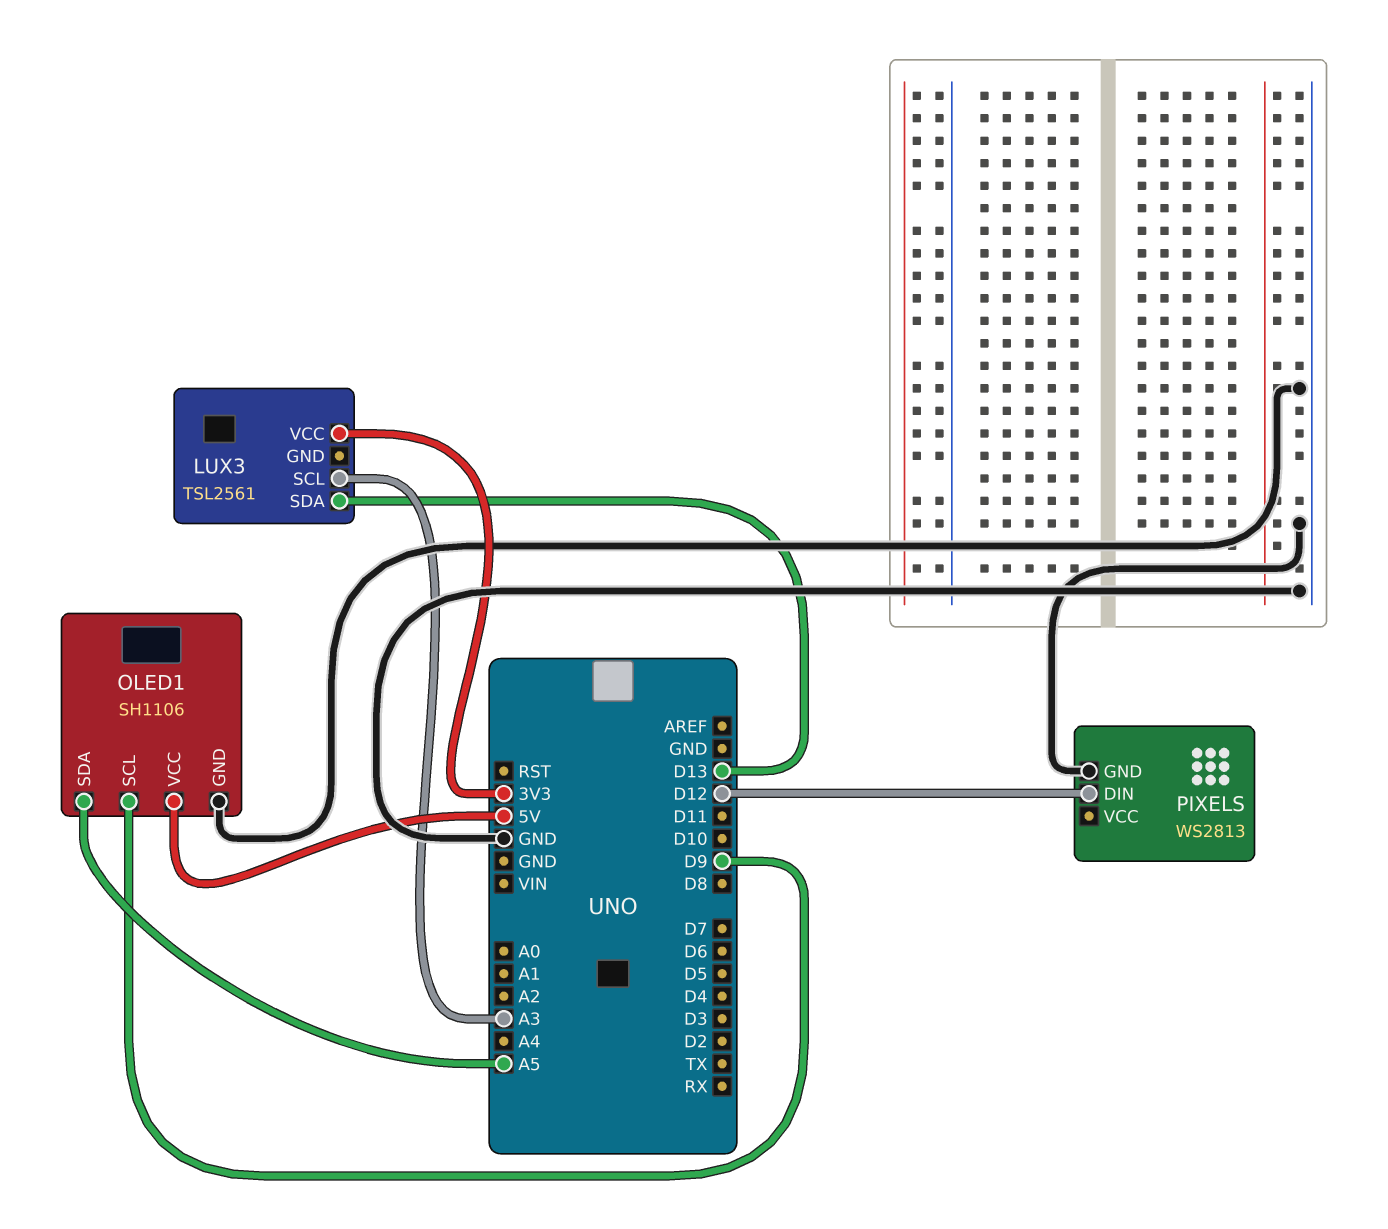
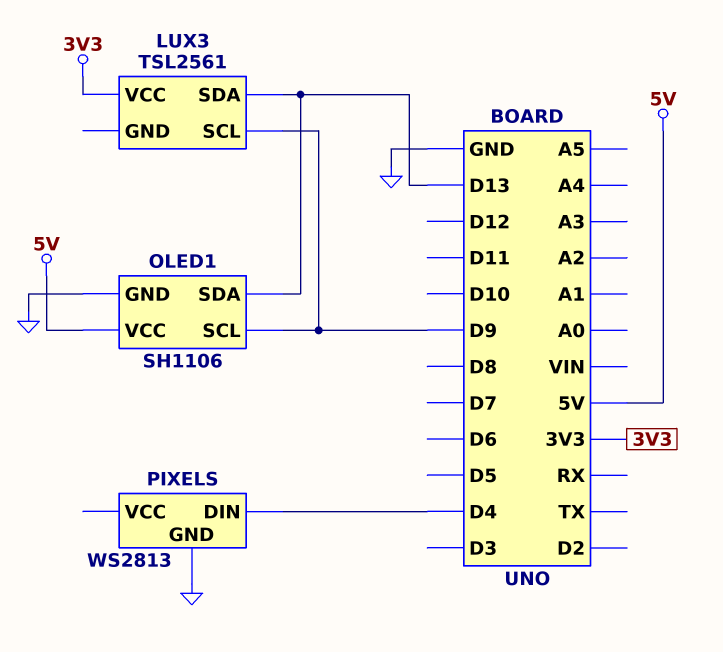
LUX3 pin SCL: A3 -> D9
OLED1 pin SDA: A5 -> D13
PIXELS pin DIN: D12 -> D4

